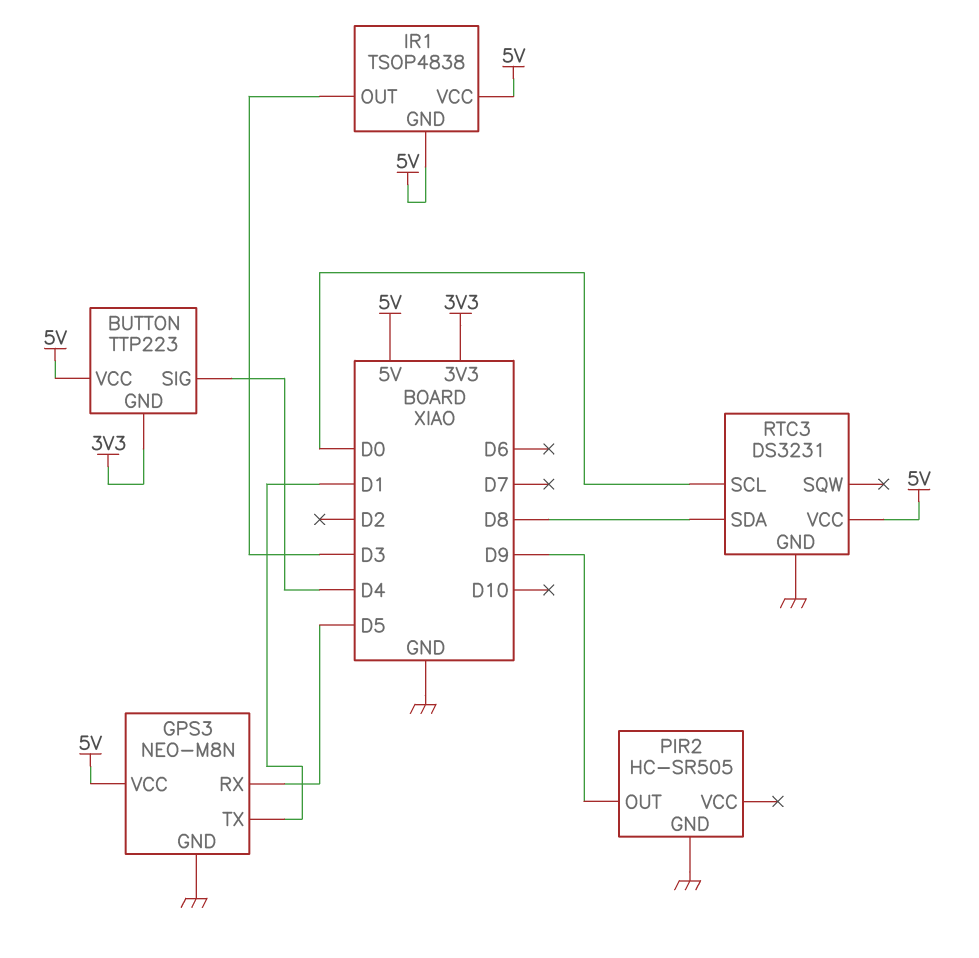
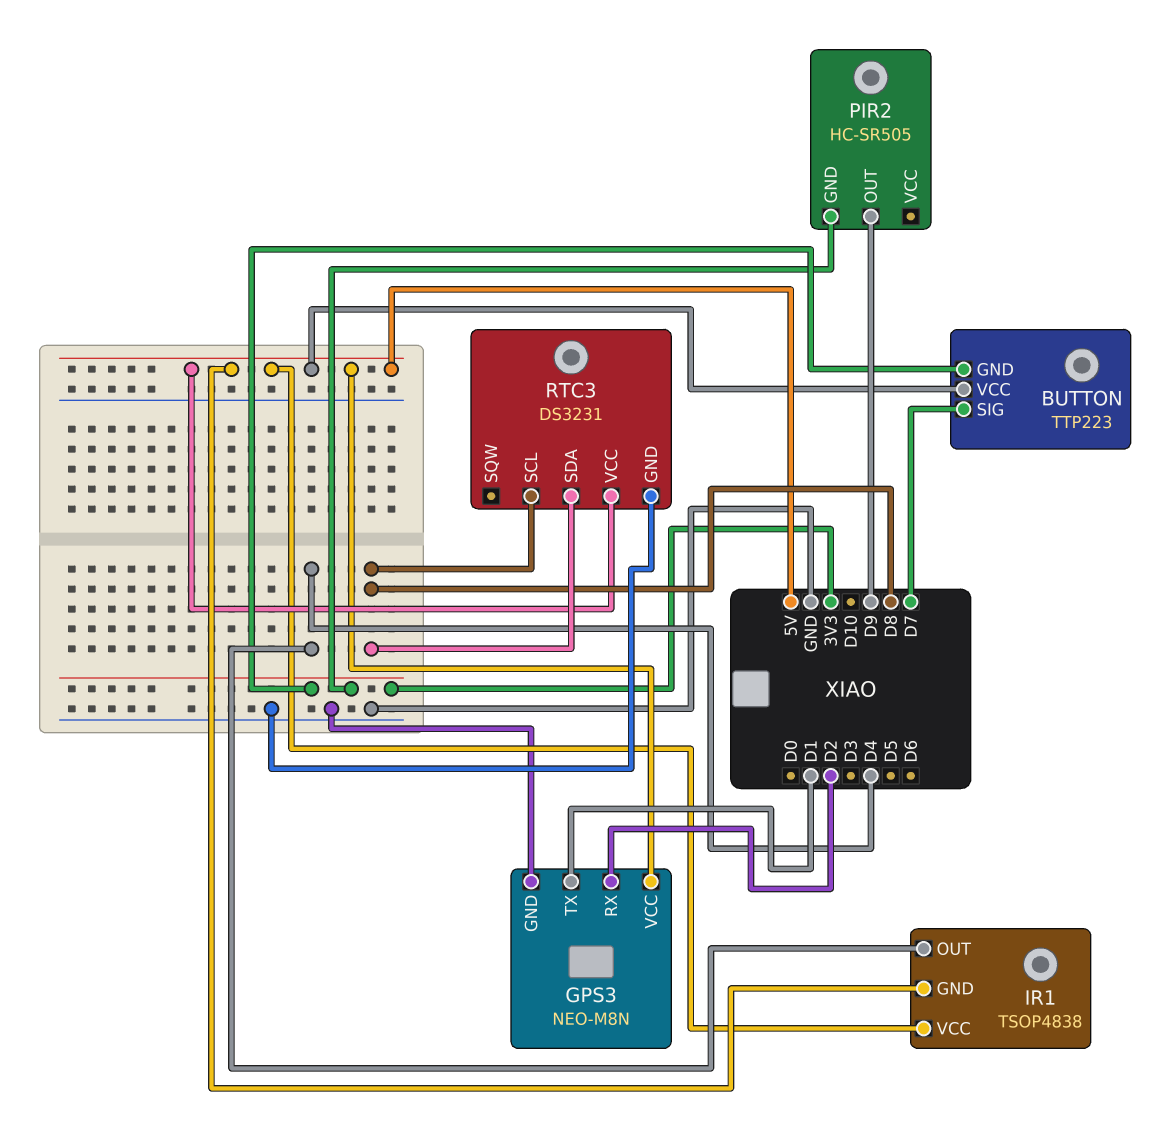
BUTTON pin SIG: D4 -> D7
GPS3 pin RX: D5 -> D2
IR1 pin OUT: D3 -> D4
PIR2 pin GND: GND -> 3V3
RTC3 pin SCL: D0 -> D8

